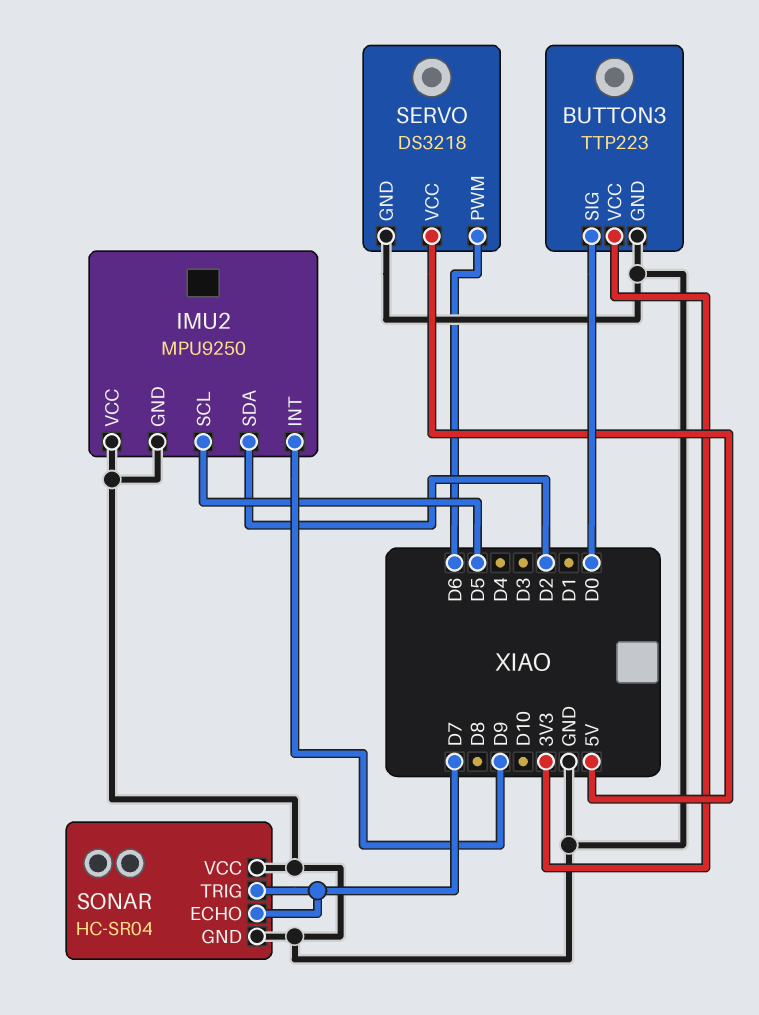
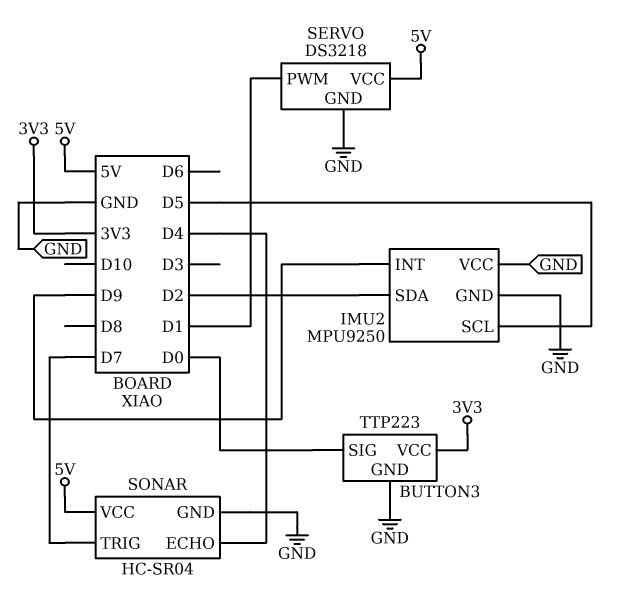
SERVO pin PWM: D6 -> D1
SONAR pin ECHO: D7 -> D4
SONAR pin VCC: GND -> 5V

